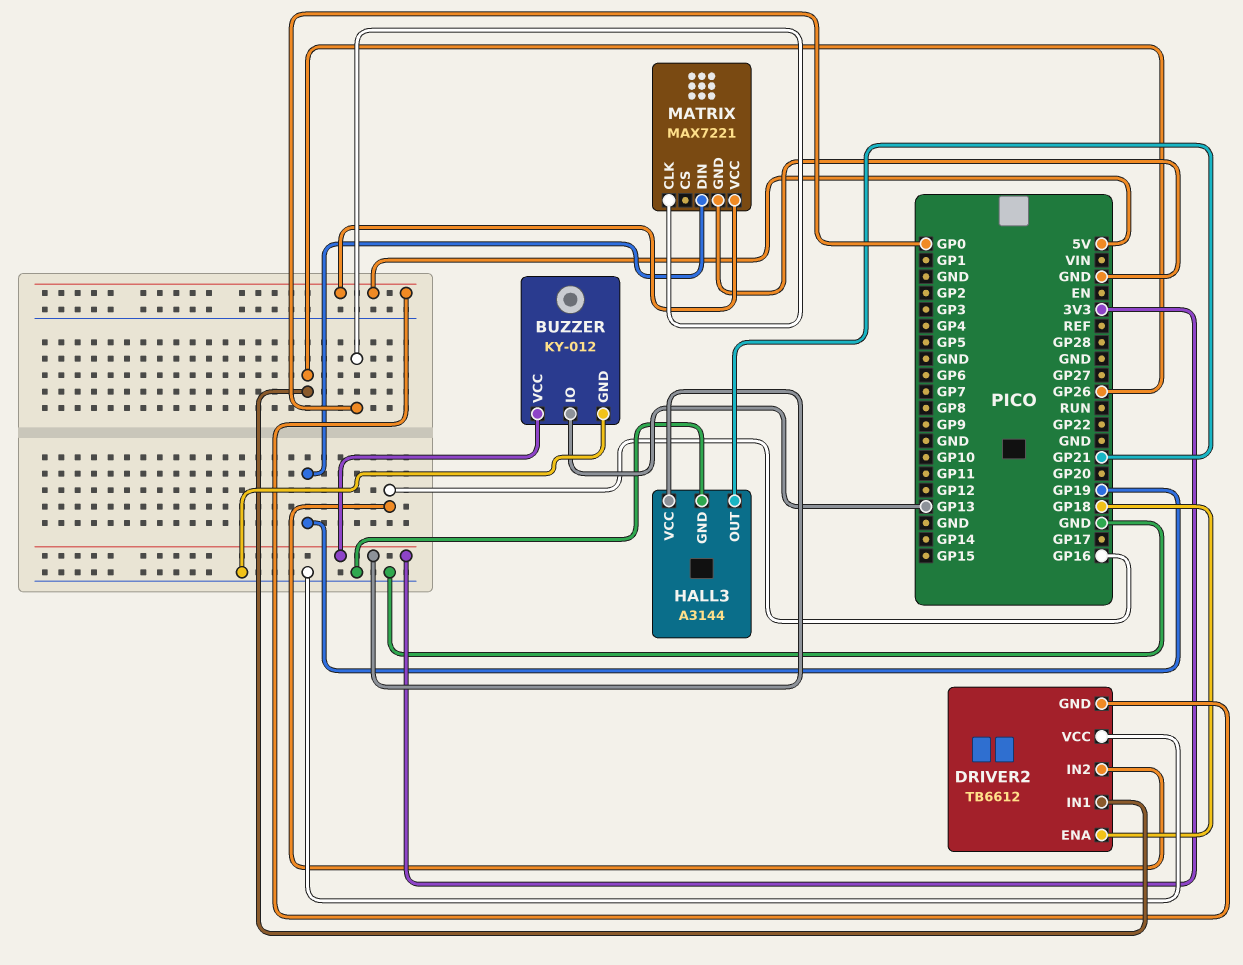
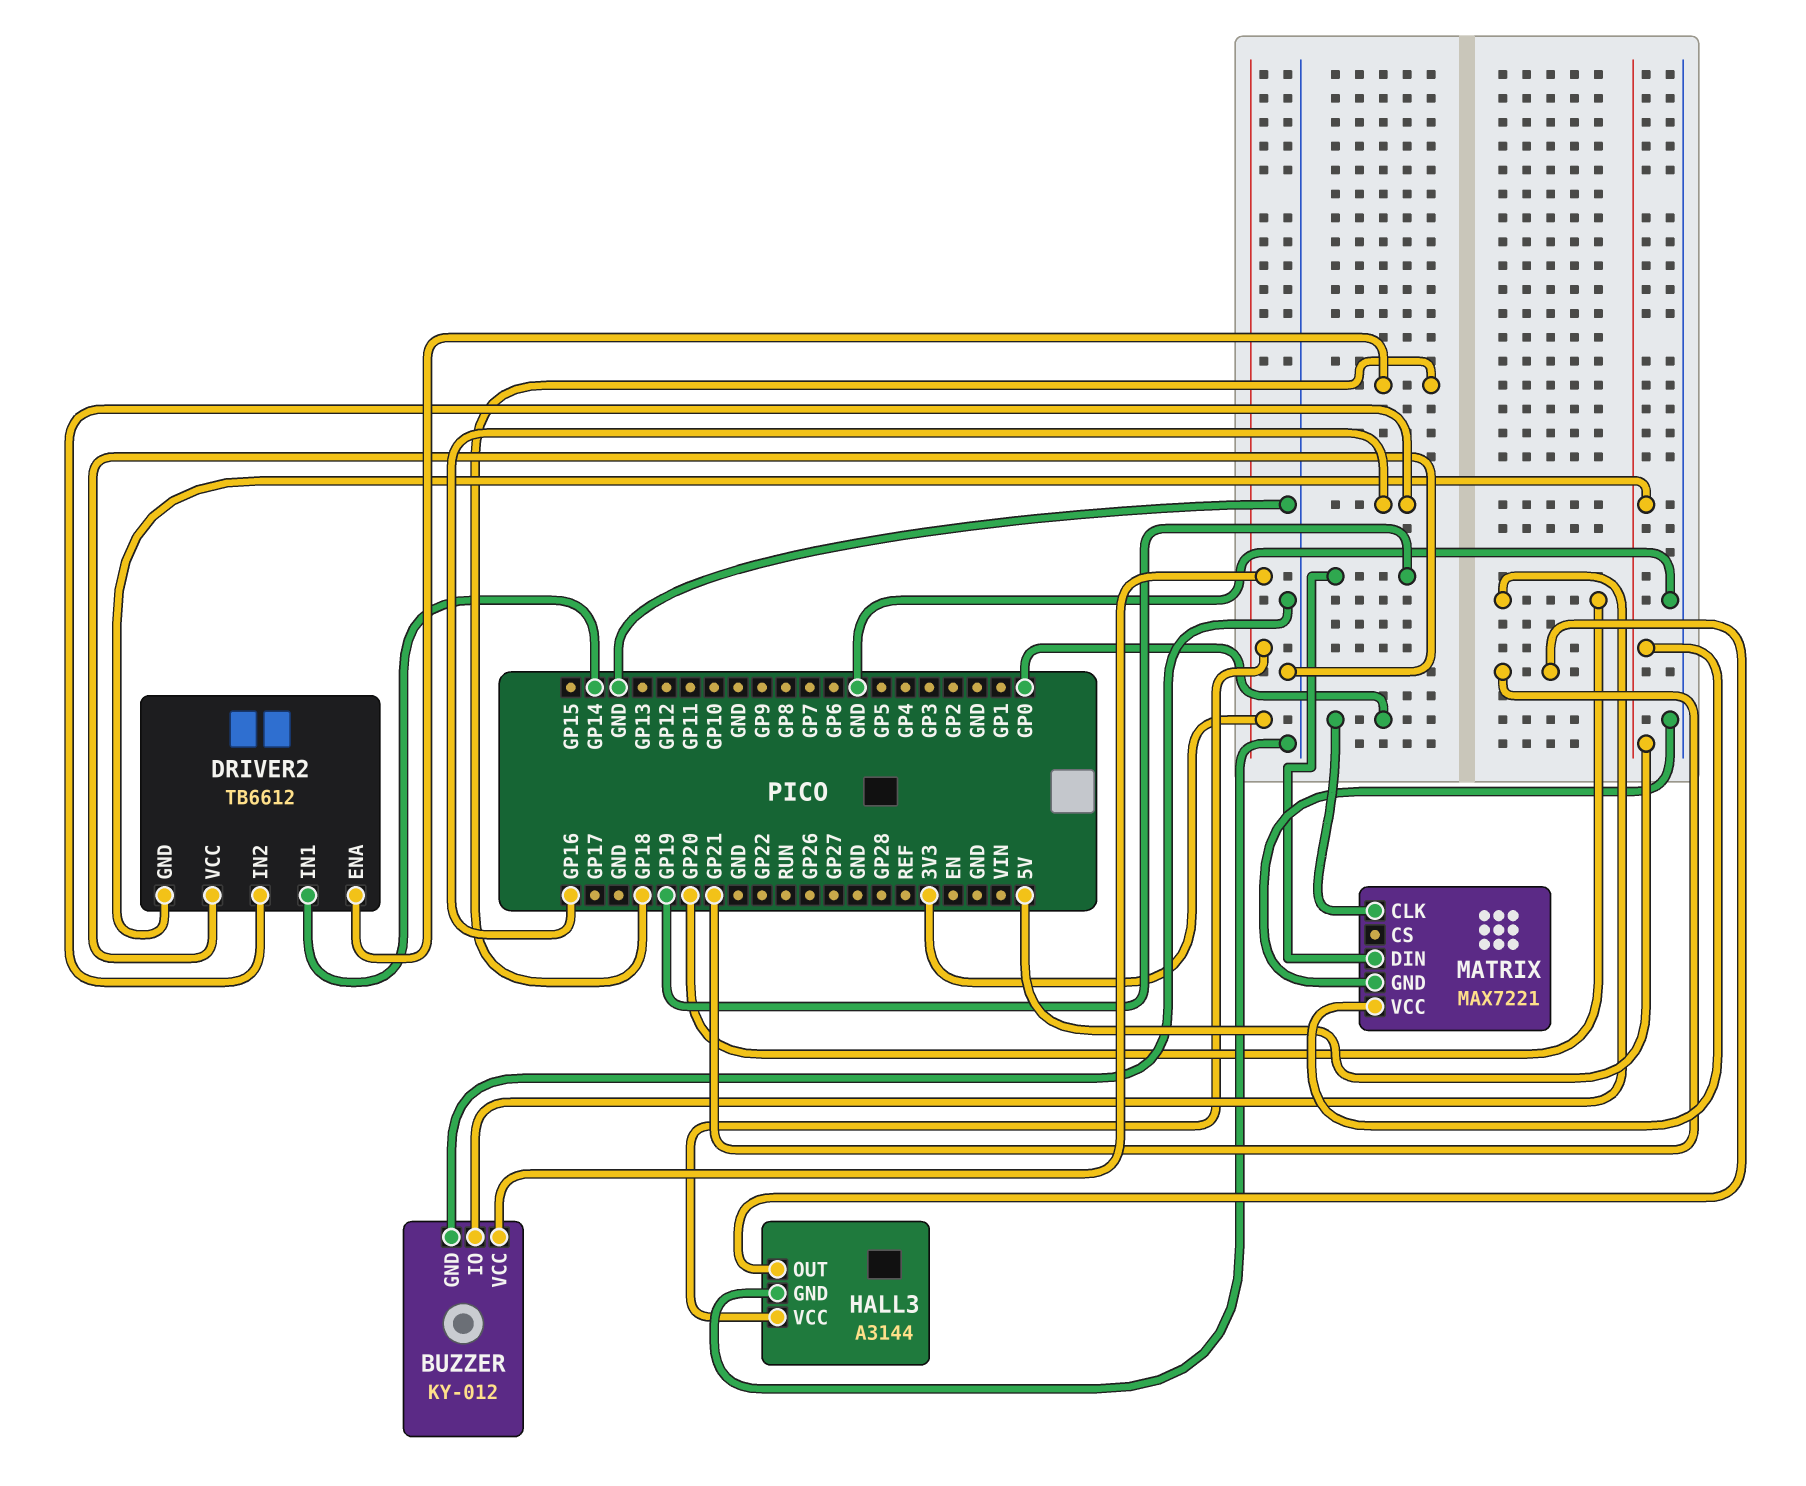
BUZZER pin IO: GP13 -> GP20
DRIVER2 pin IN1: GP26 -> GP14

